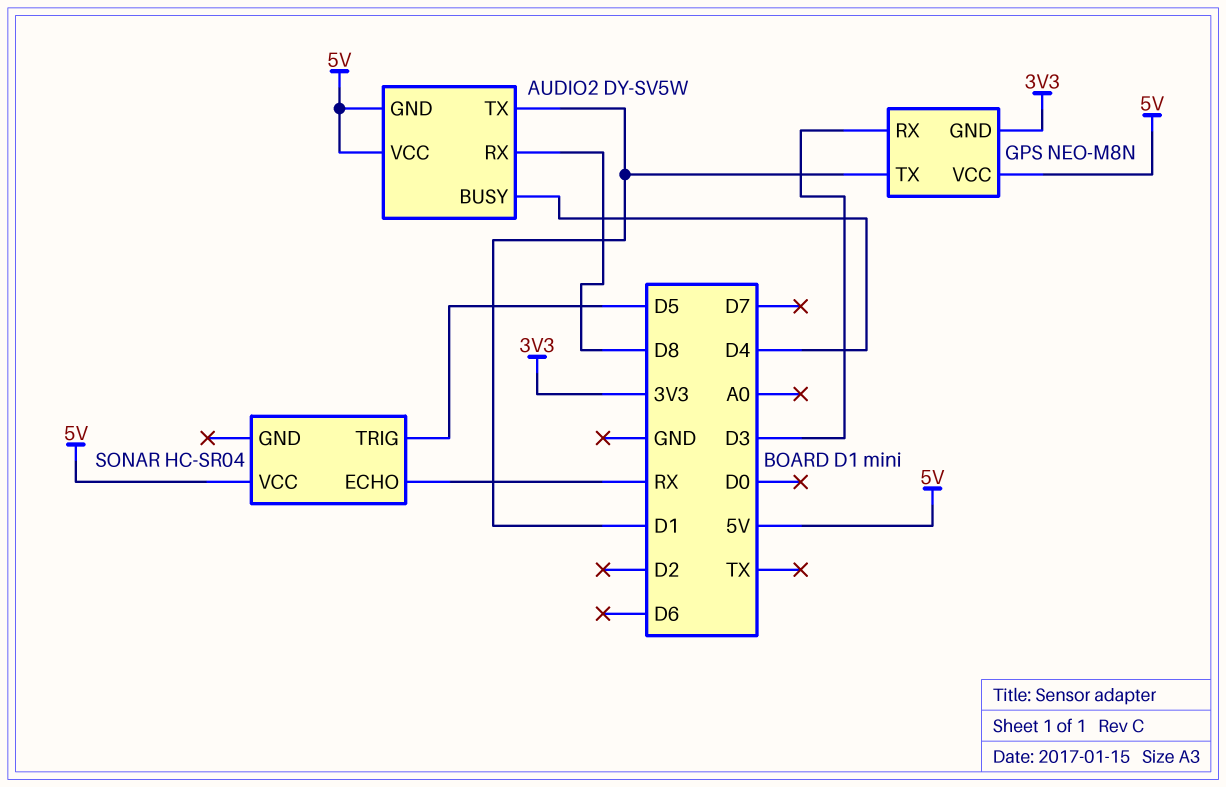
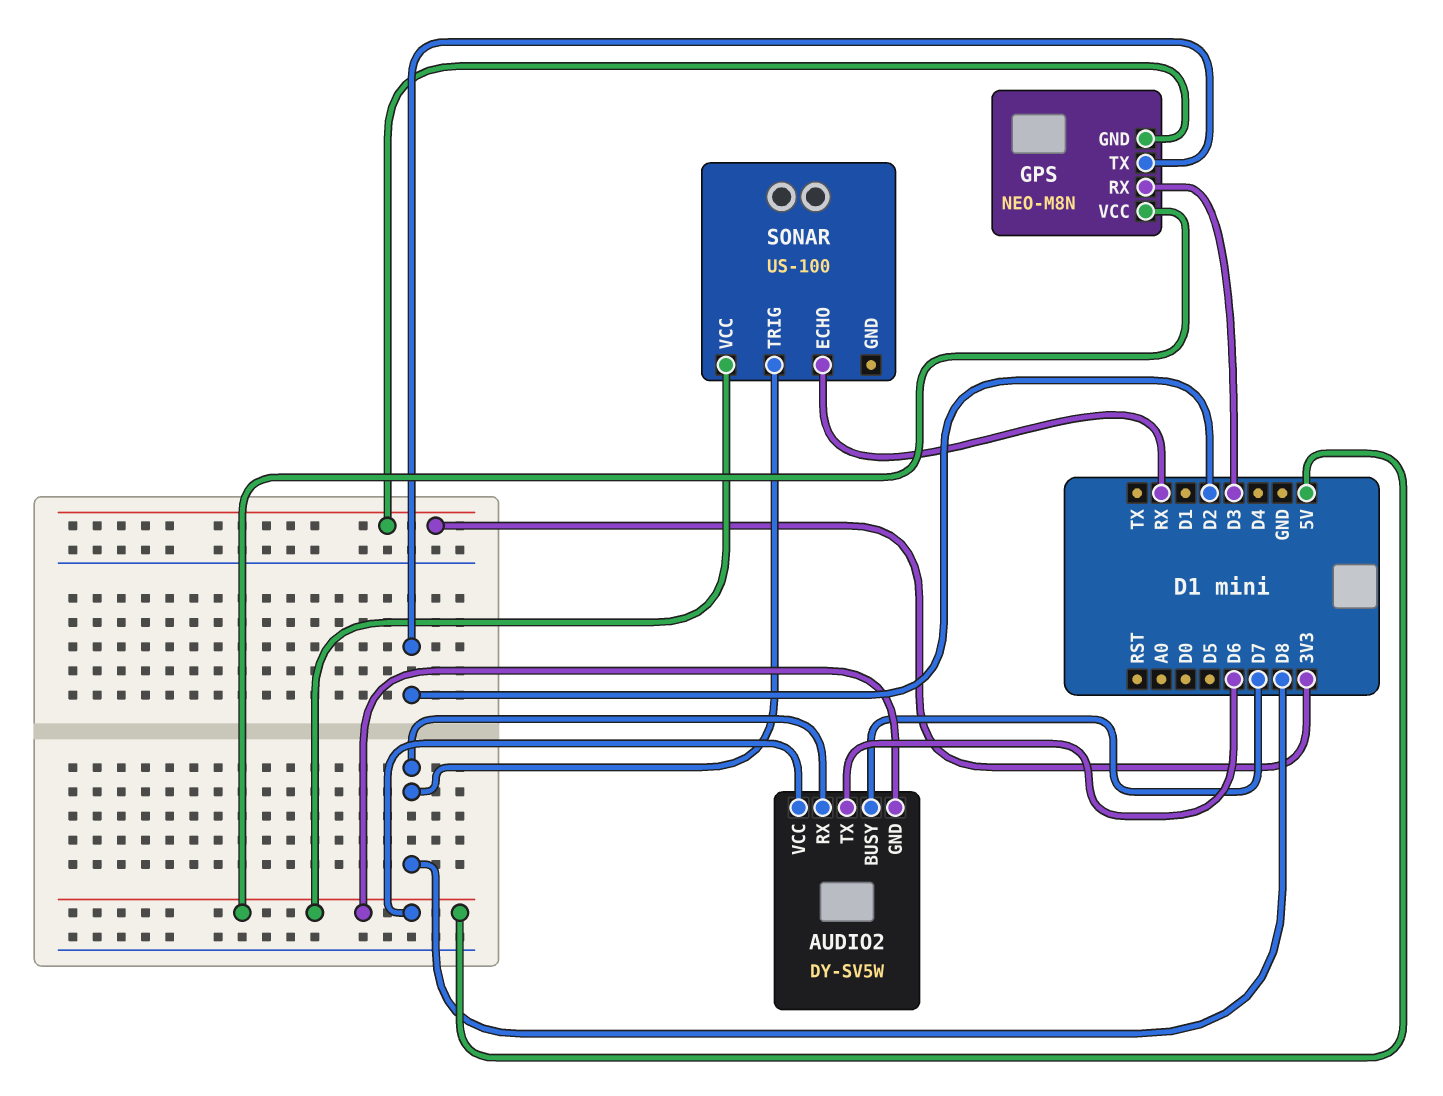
AUDIO2 pin BUSY: D4 -> D7
AUDIO2 pin TX: D1 -> D6
GPS pin TX: D1 -> D2
SONAR: HC-SR04 -> US-100
SONAR pin TRIG: D5 -> D8

